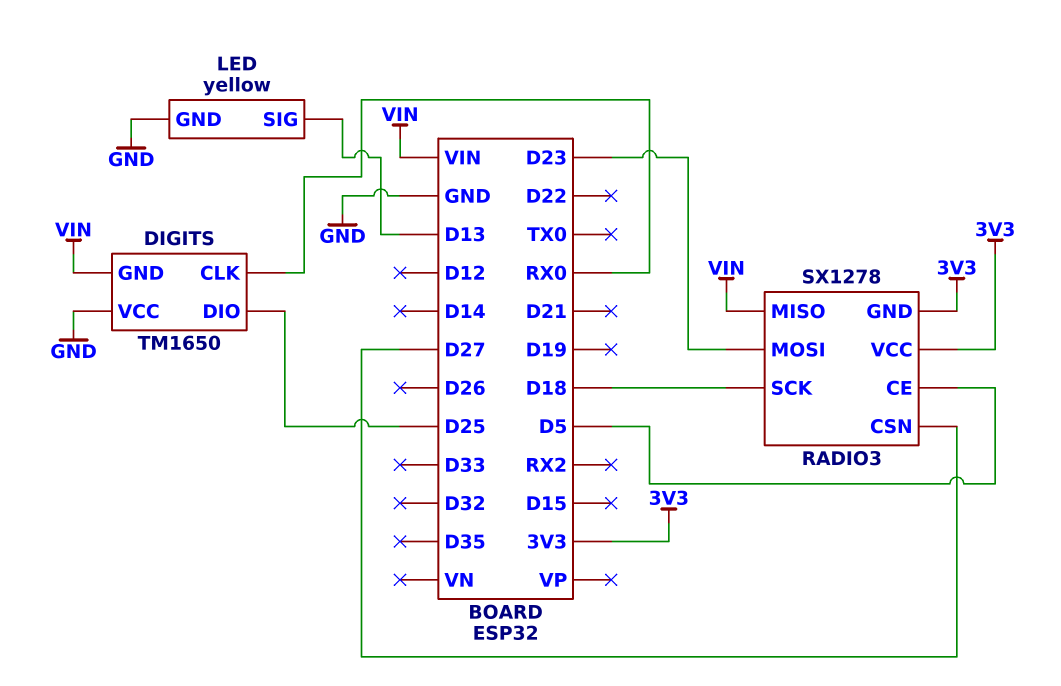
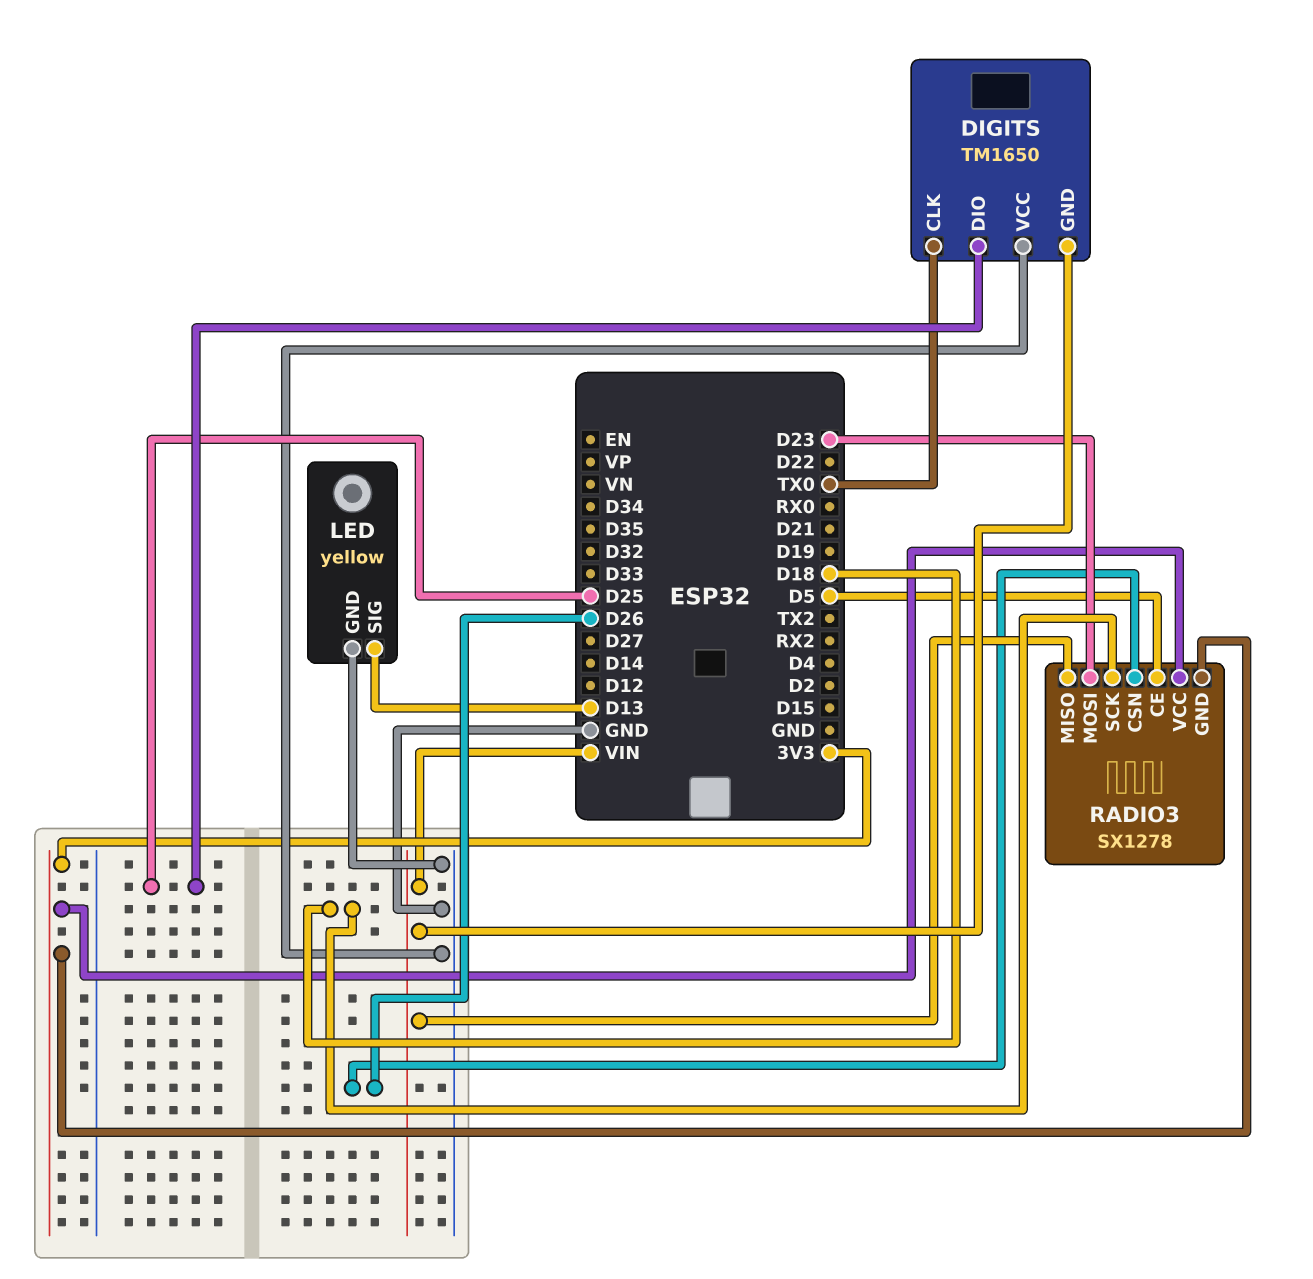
DIGITS pin CLK: RX0 -> TX0
RADIO3 pin CSN: D27 -> D26

